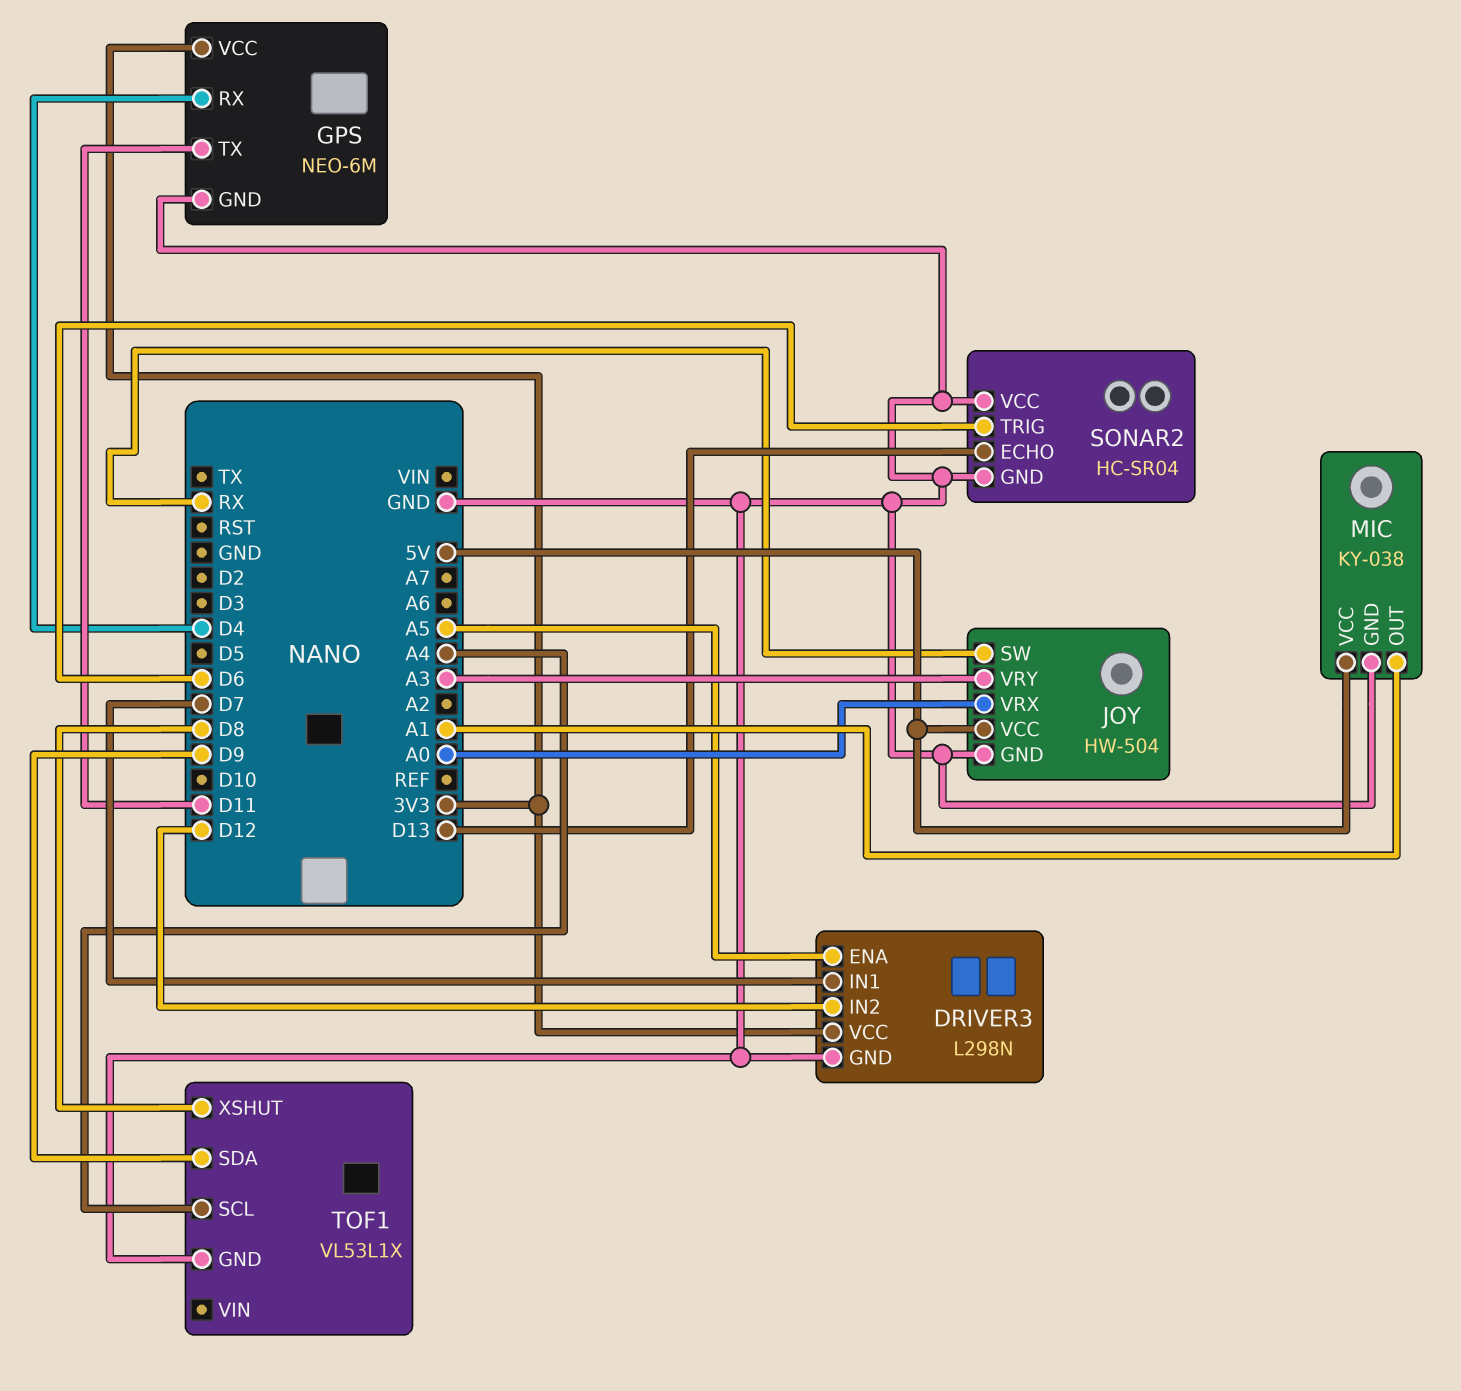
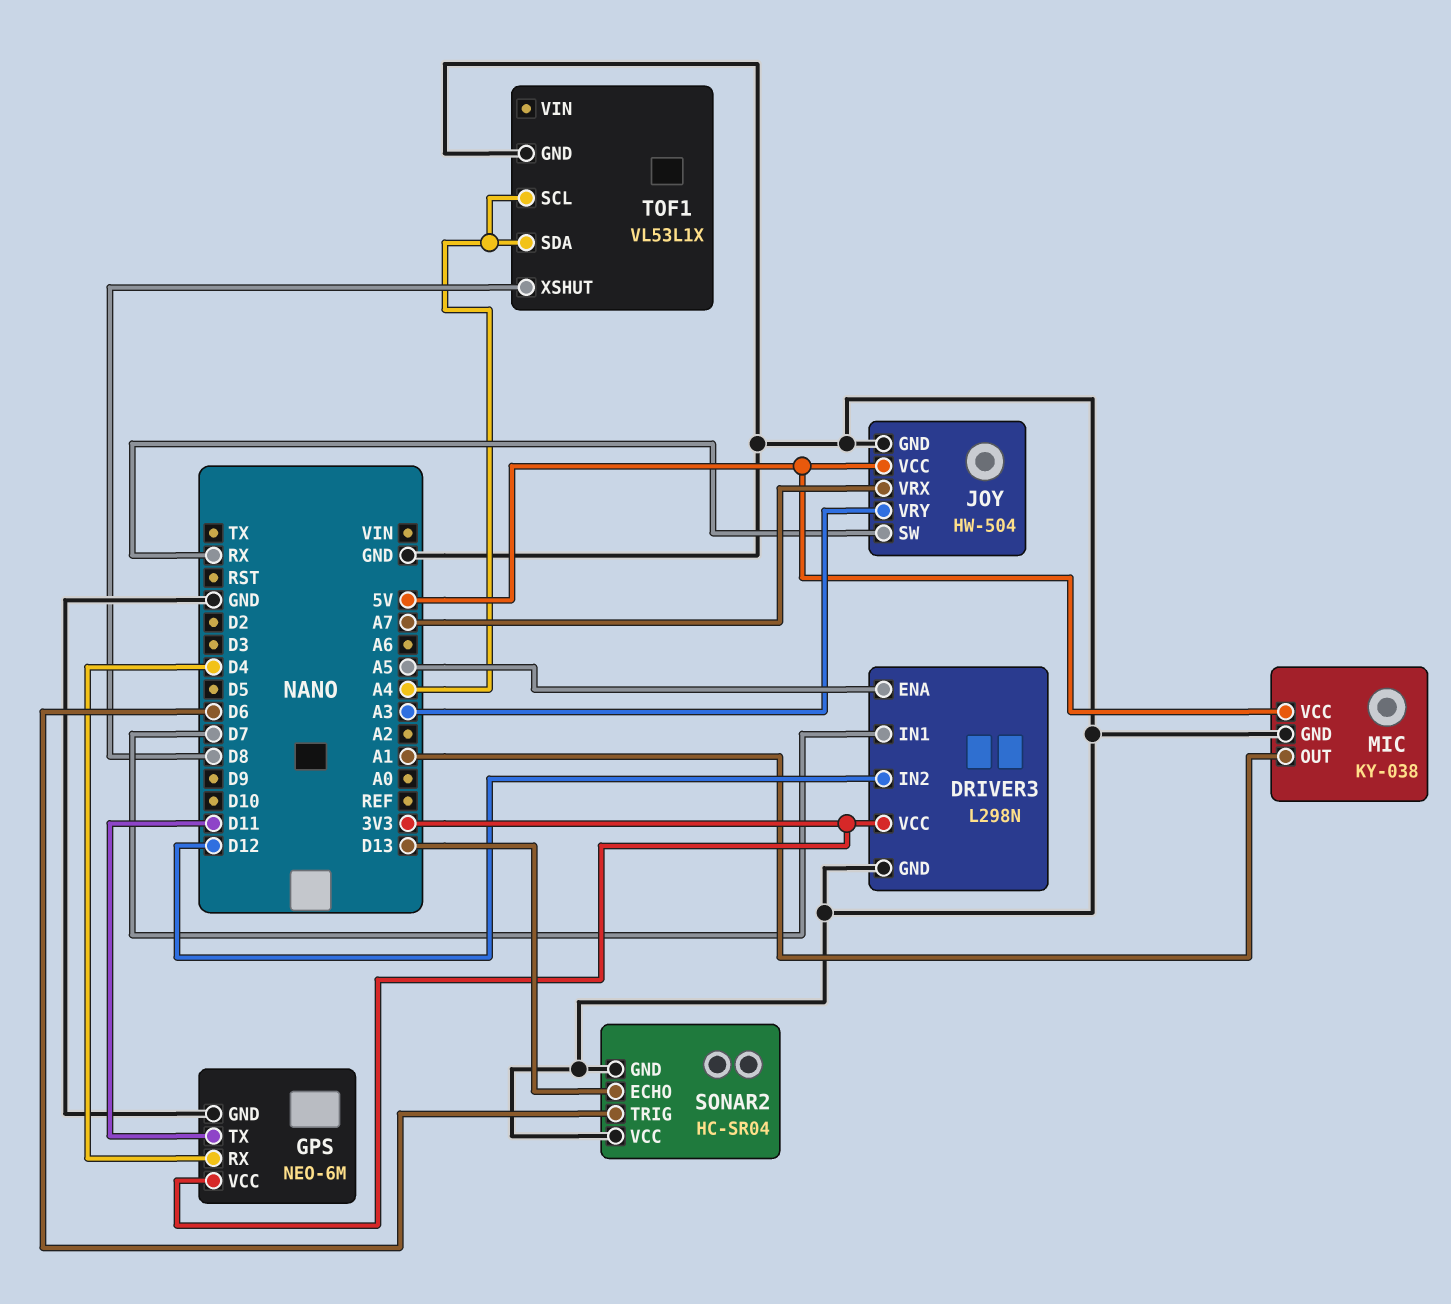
JOY pin VRX: A0 -> A7
TOF1 pin SDA: D9 -> A4

